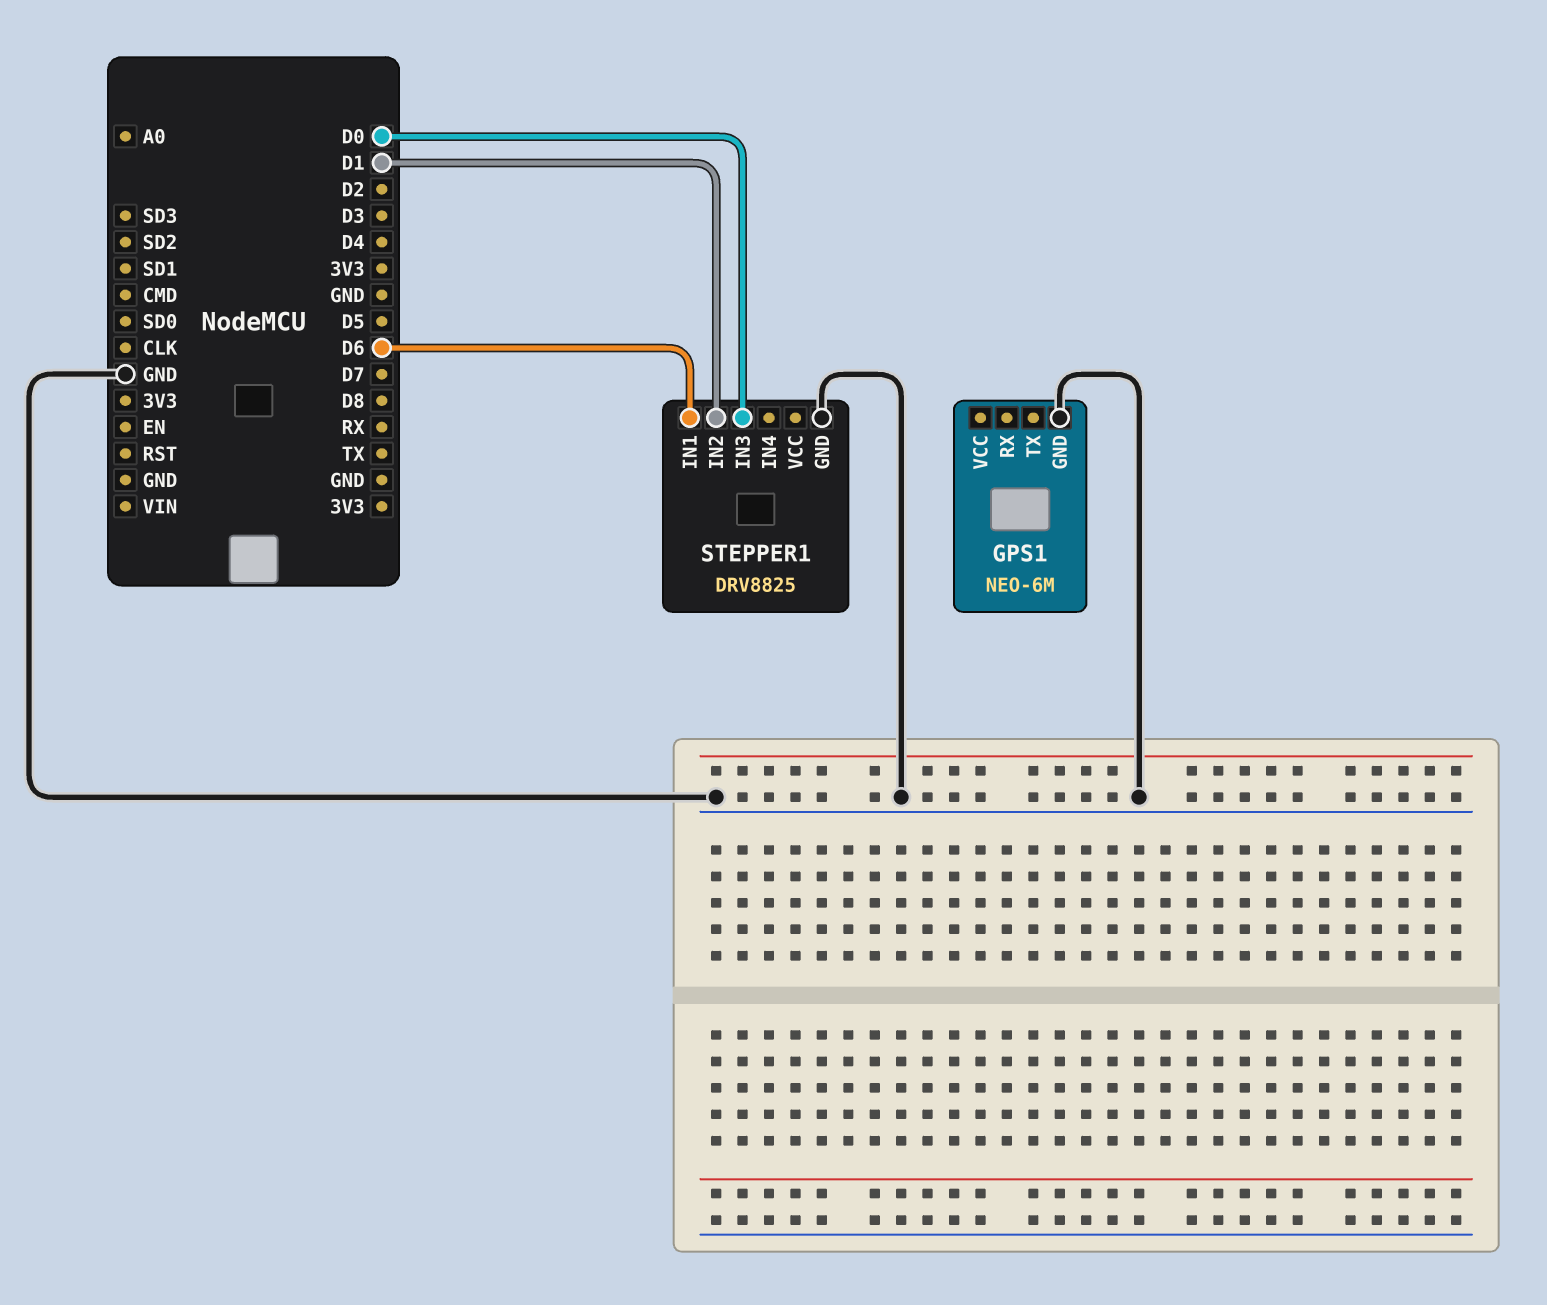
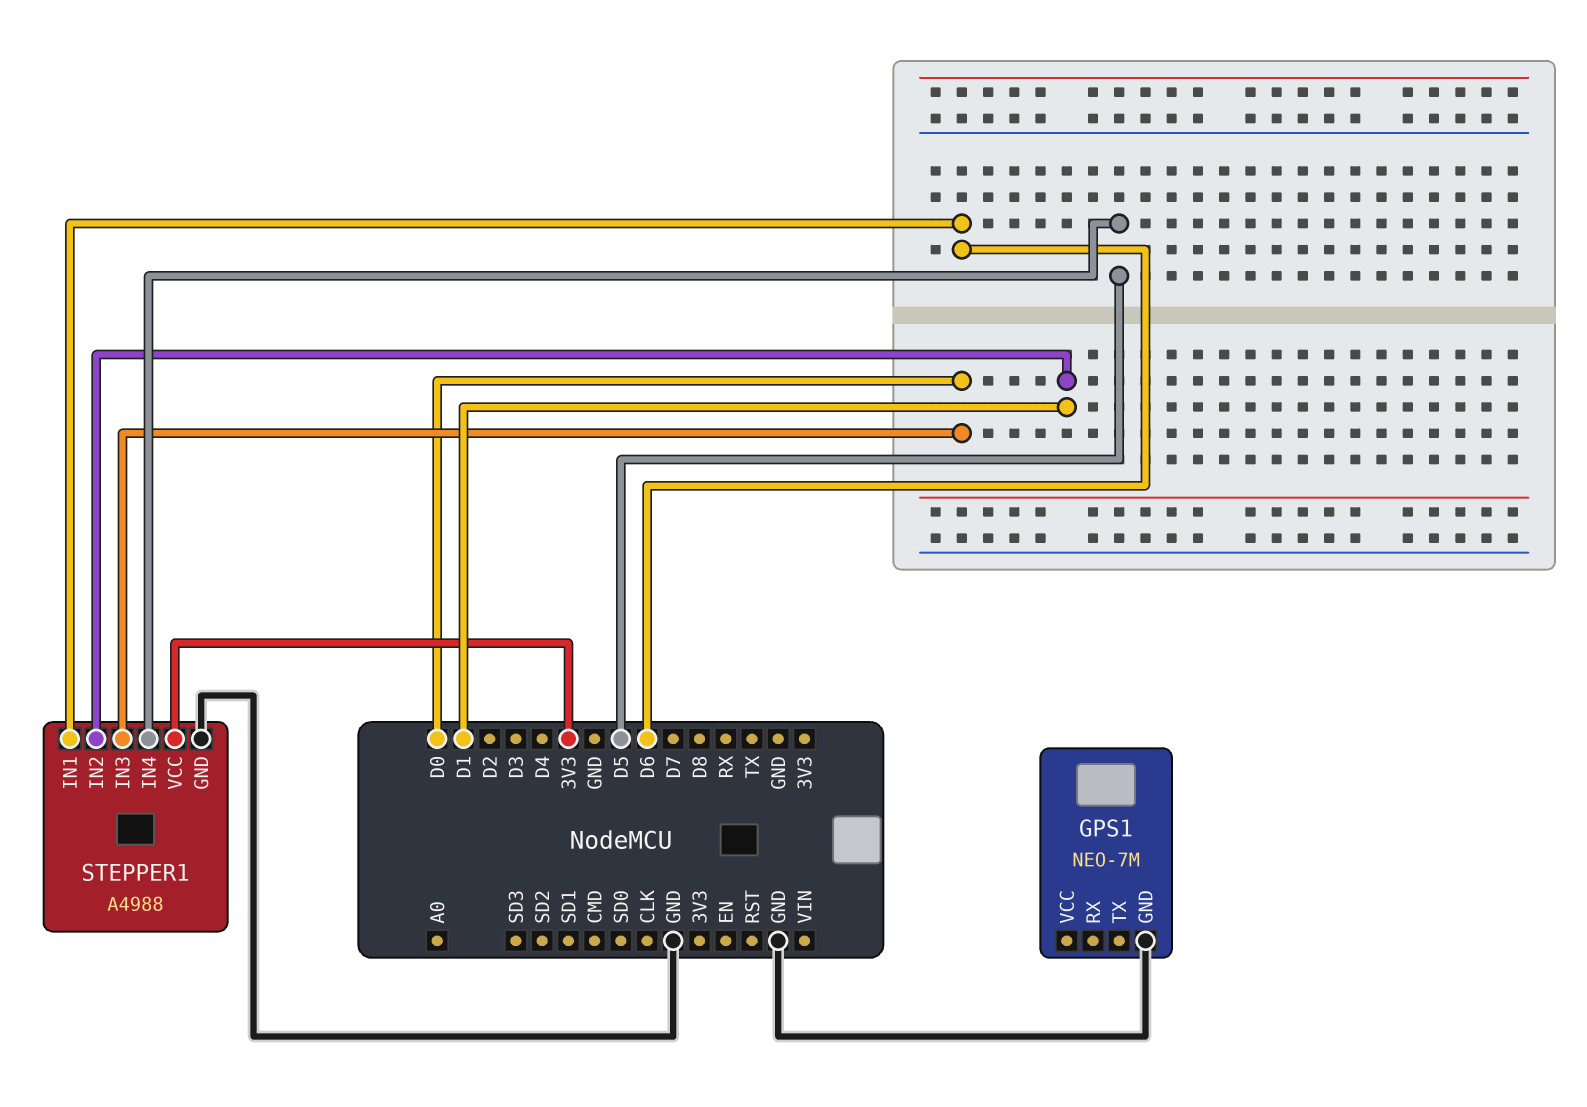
GPS1: NEO-6M -> NEO-7M
STEPPER1: DRV8825 -> A4988
STEPPER1 pin IN4: none -> D5
STEPPER1 pin VCC: none -> 3V3

